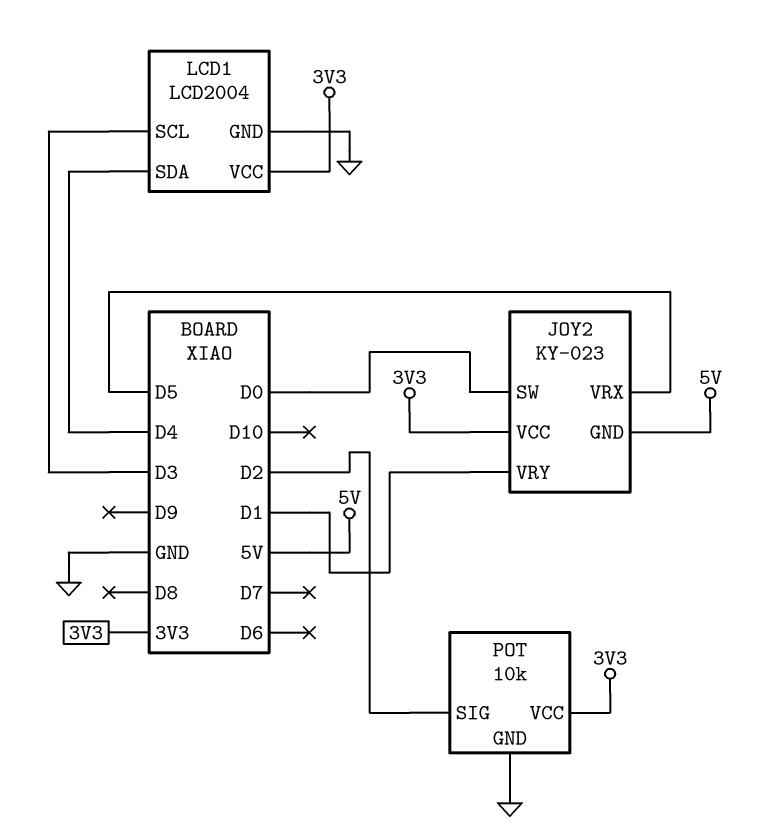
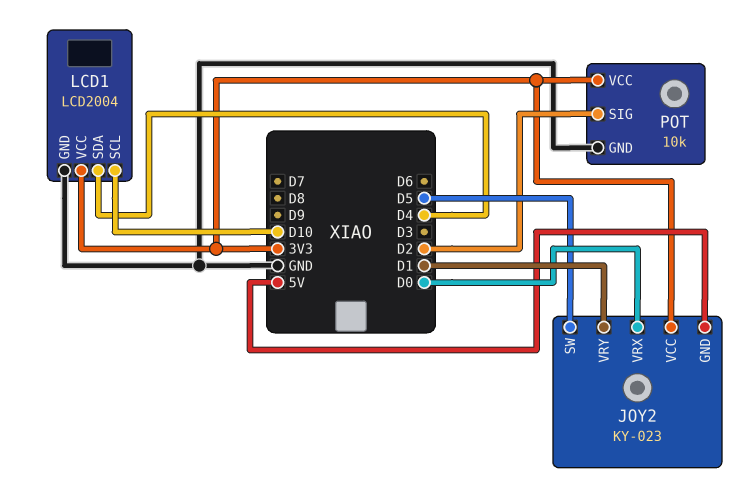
JOY2 pin SW: D0 -> D5
JOY2 pin VRX: D5 -> D0
LCD1 pin SCL: D3 -> D10

